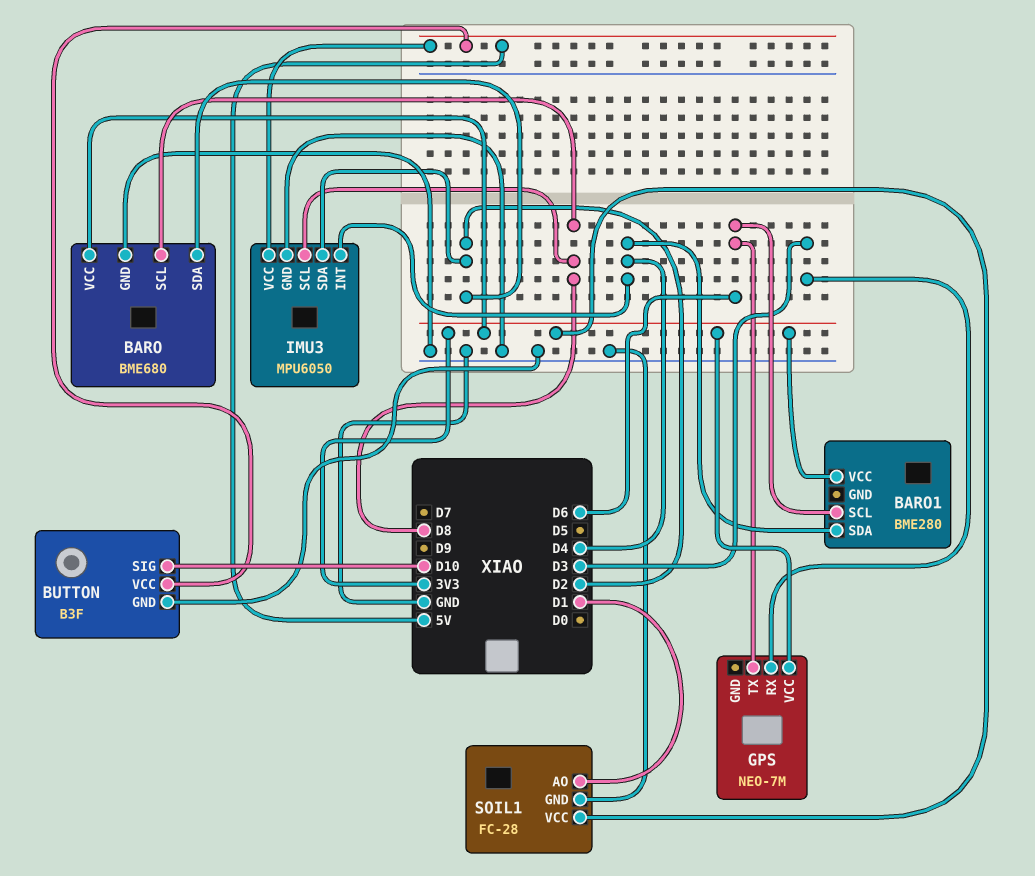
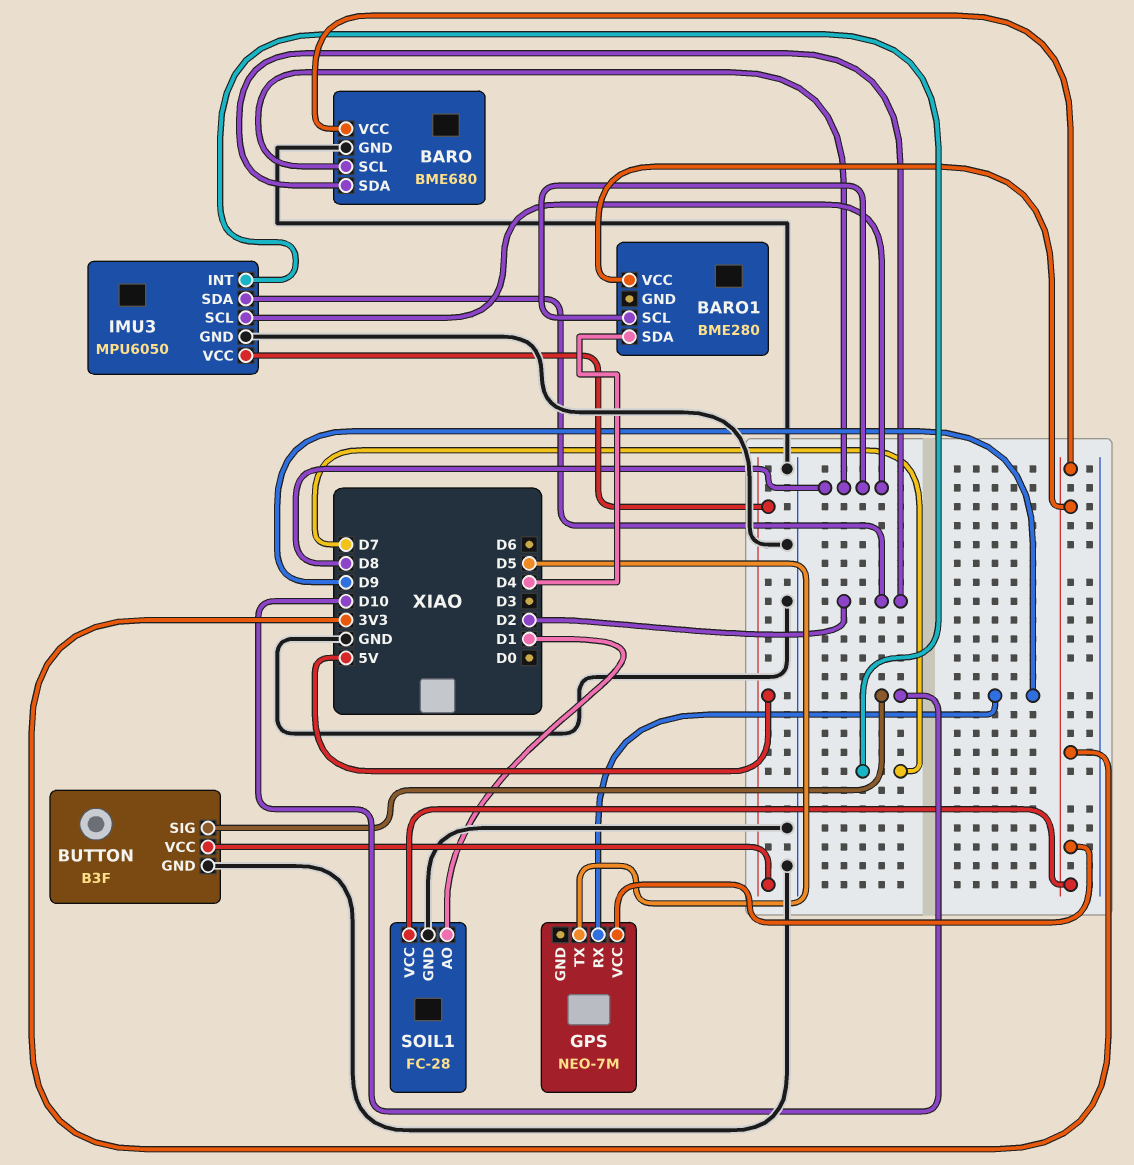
BARO1 pin SCL: D6 -> D8
GPS pin RX: D3 -> D9
GPS pin TX: D6 -> D5
IMU3 pin INT: D4 -> D7

